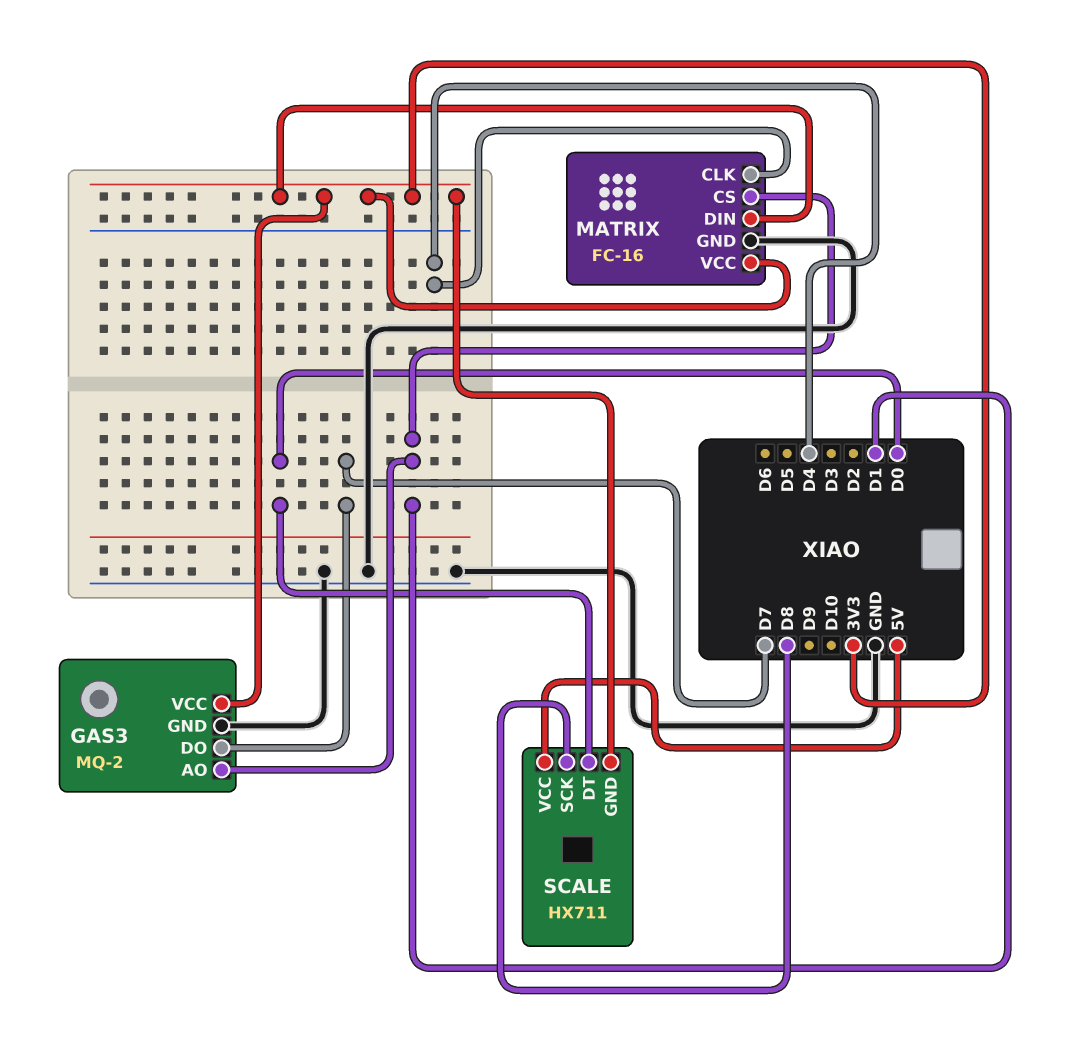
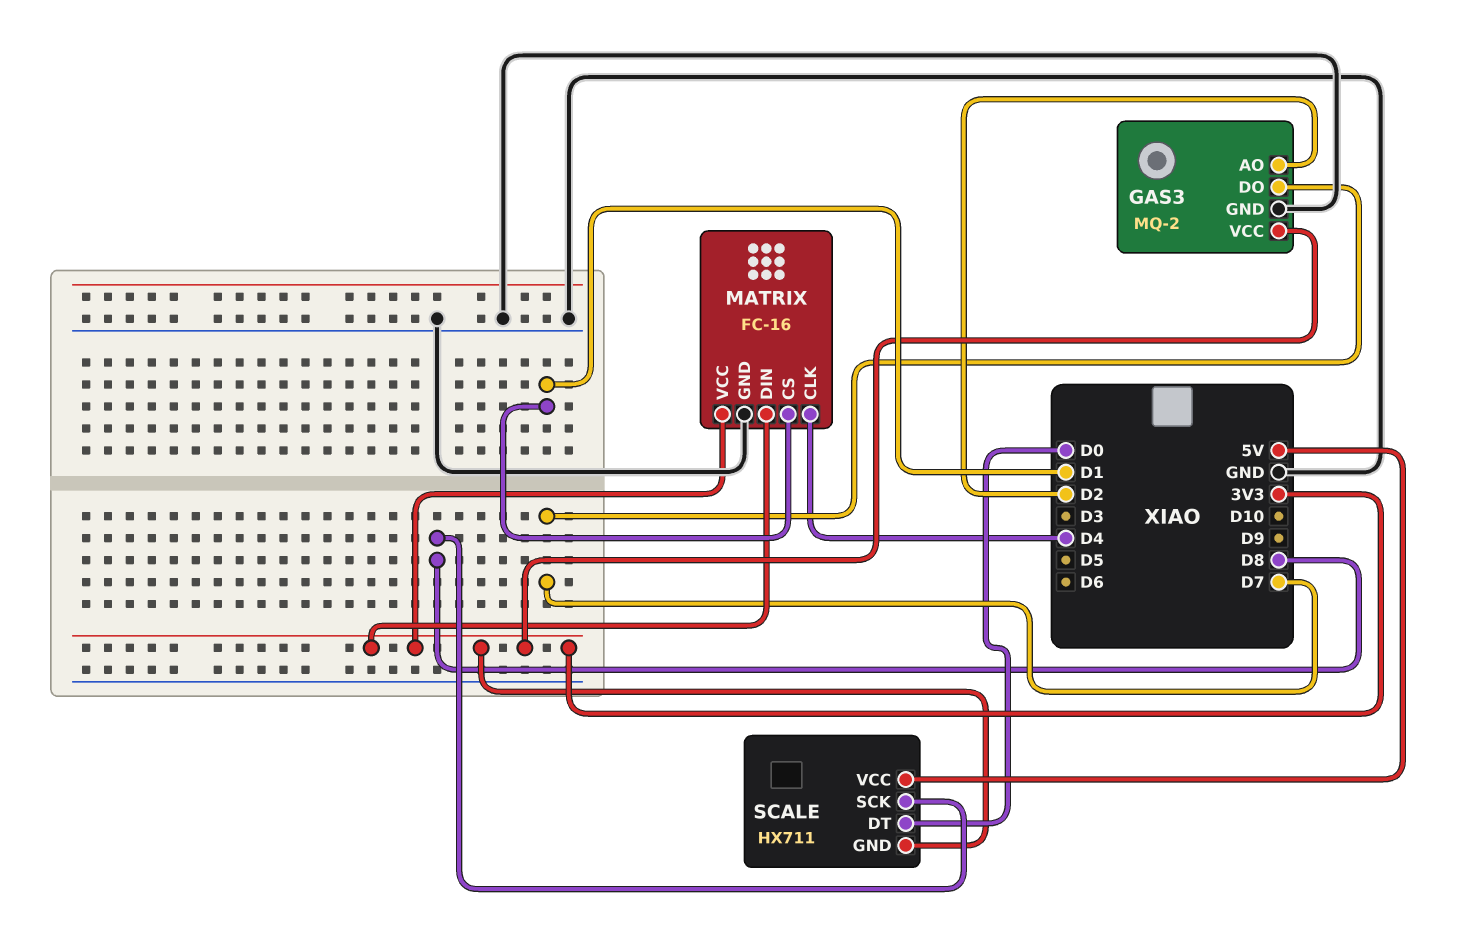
GAS3 pin AO: D1 -> D2

